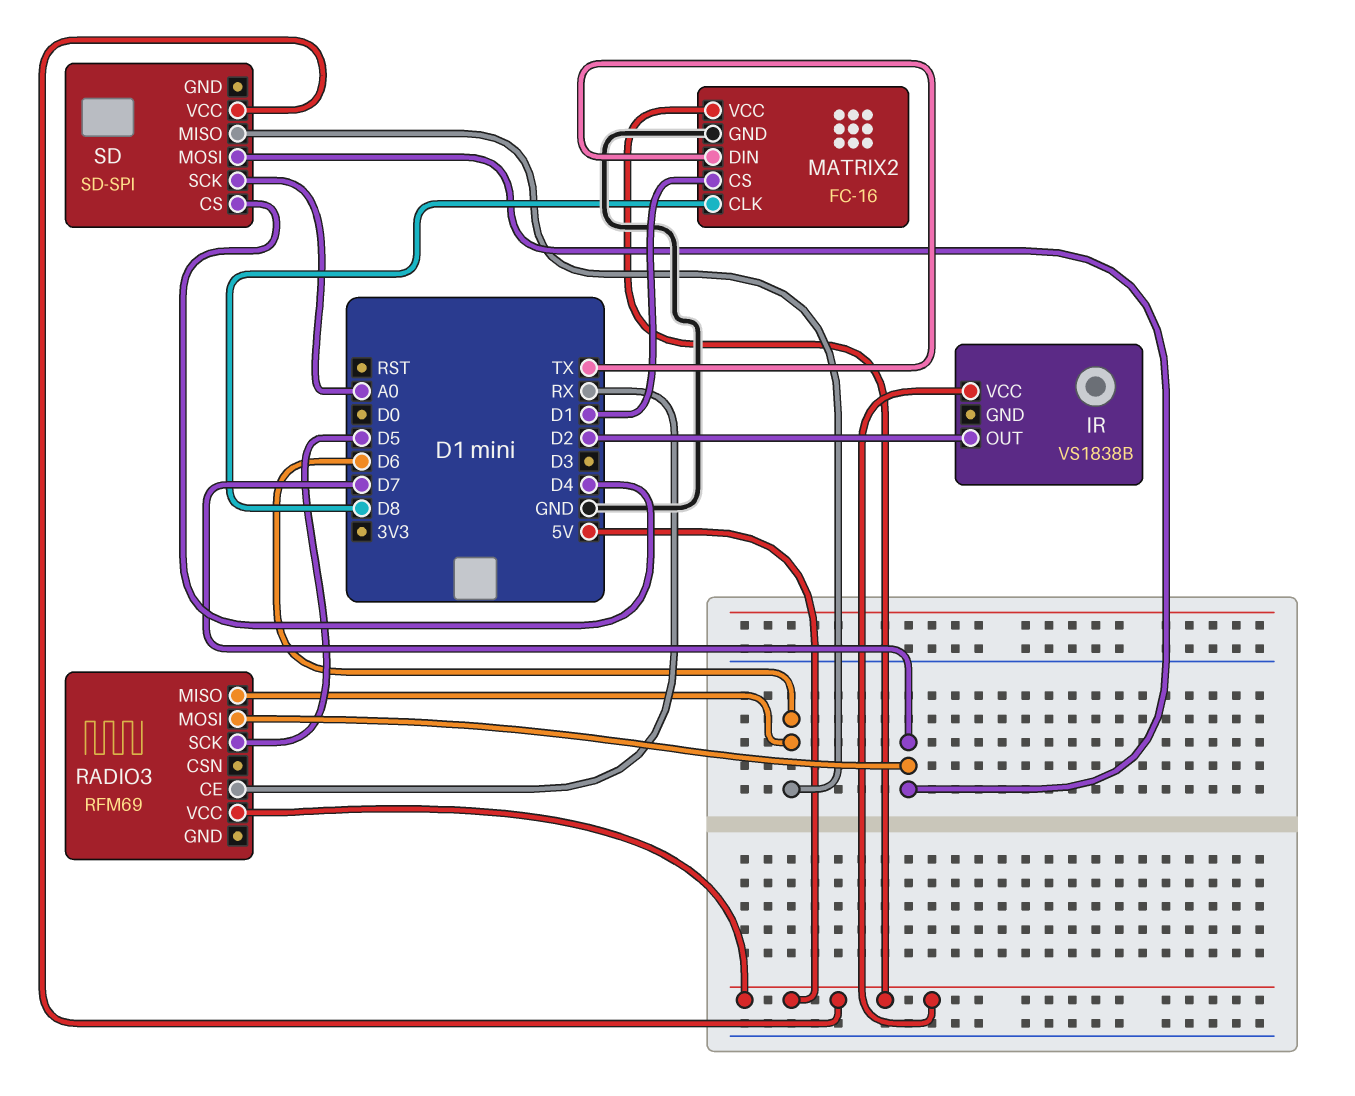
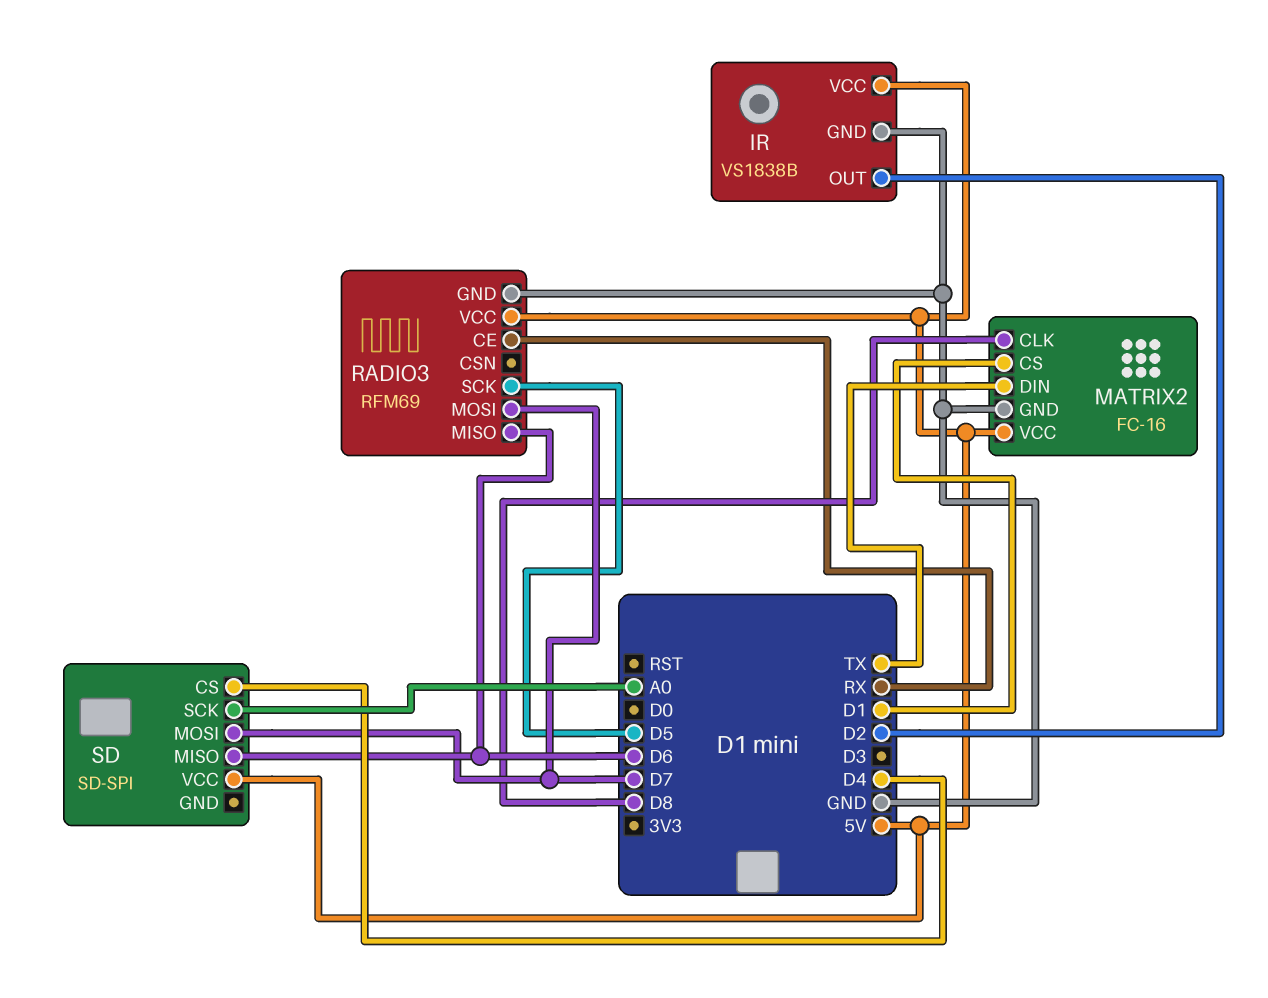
IR pin GND: none -> GND
RADIO3 pin GND: none -> GND

